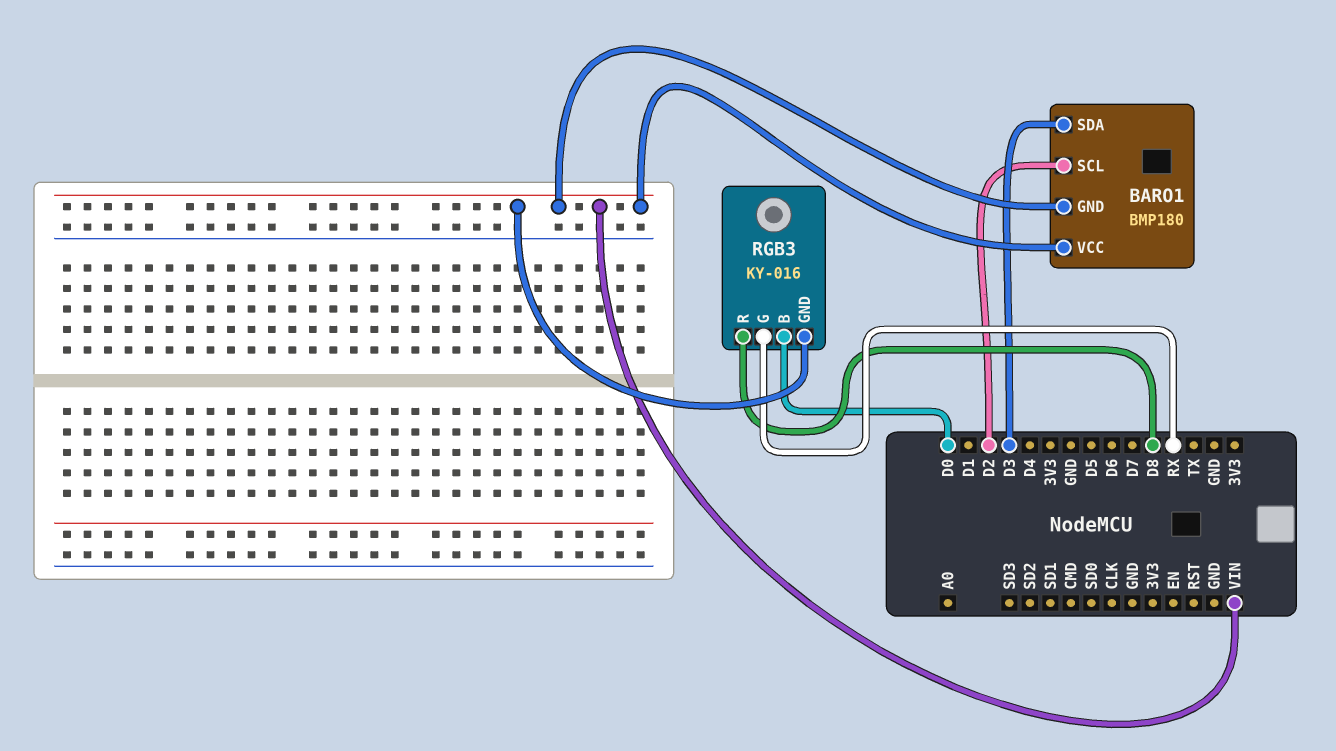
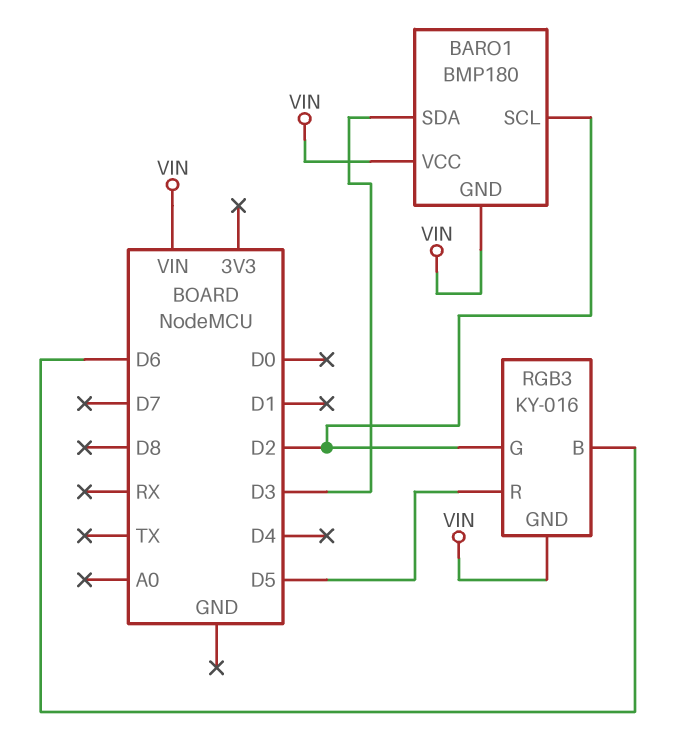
RGB3 pin B: D0 -> D6
RGB3 pin G: RX -> D2
RGB3 pin R: D8 -> D5

